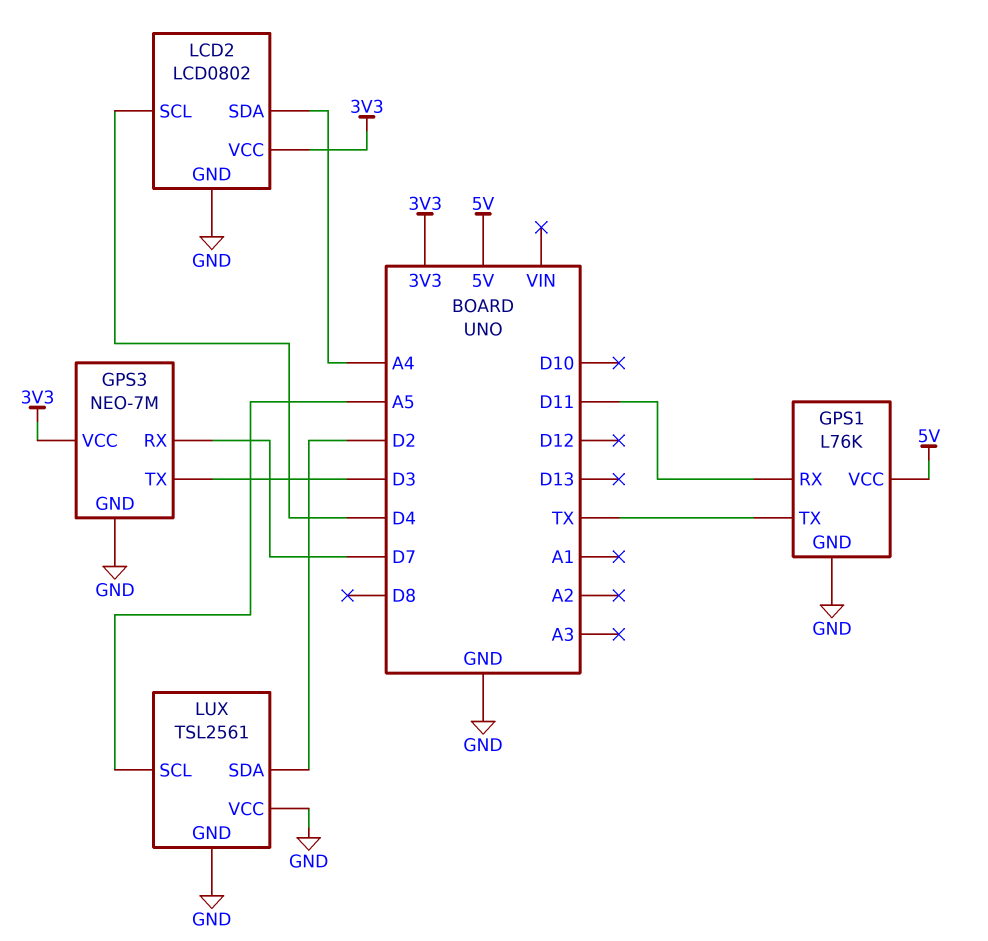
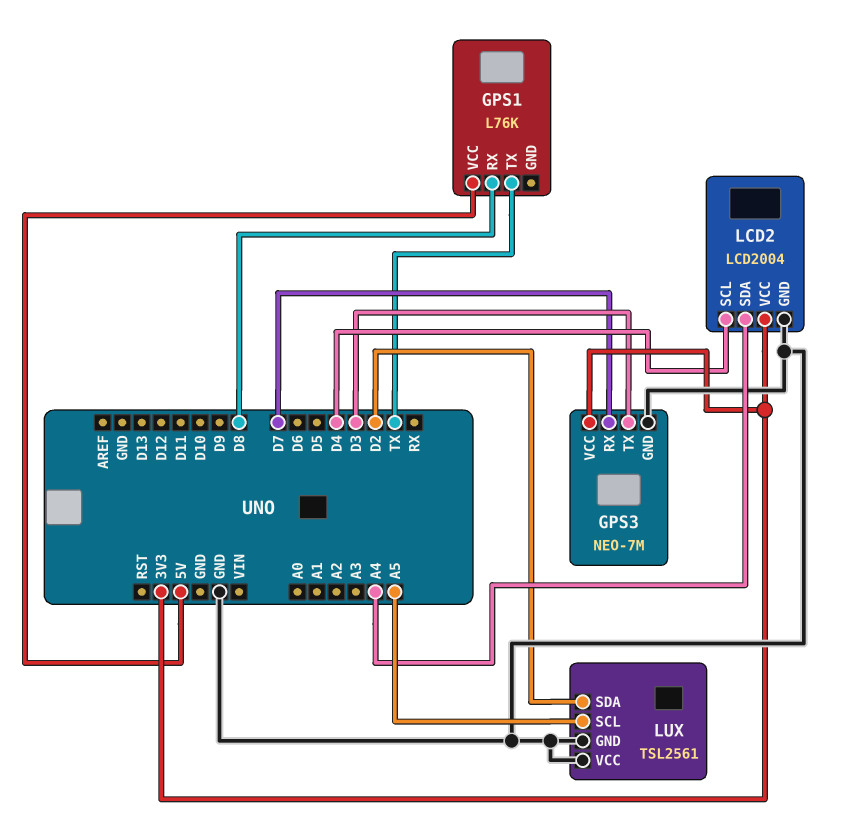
GPS1 pin GND: GND -> none
GPS1 pin RX: D11 -> D8
LCD2: LCD0802 -> LCD2004

